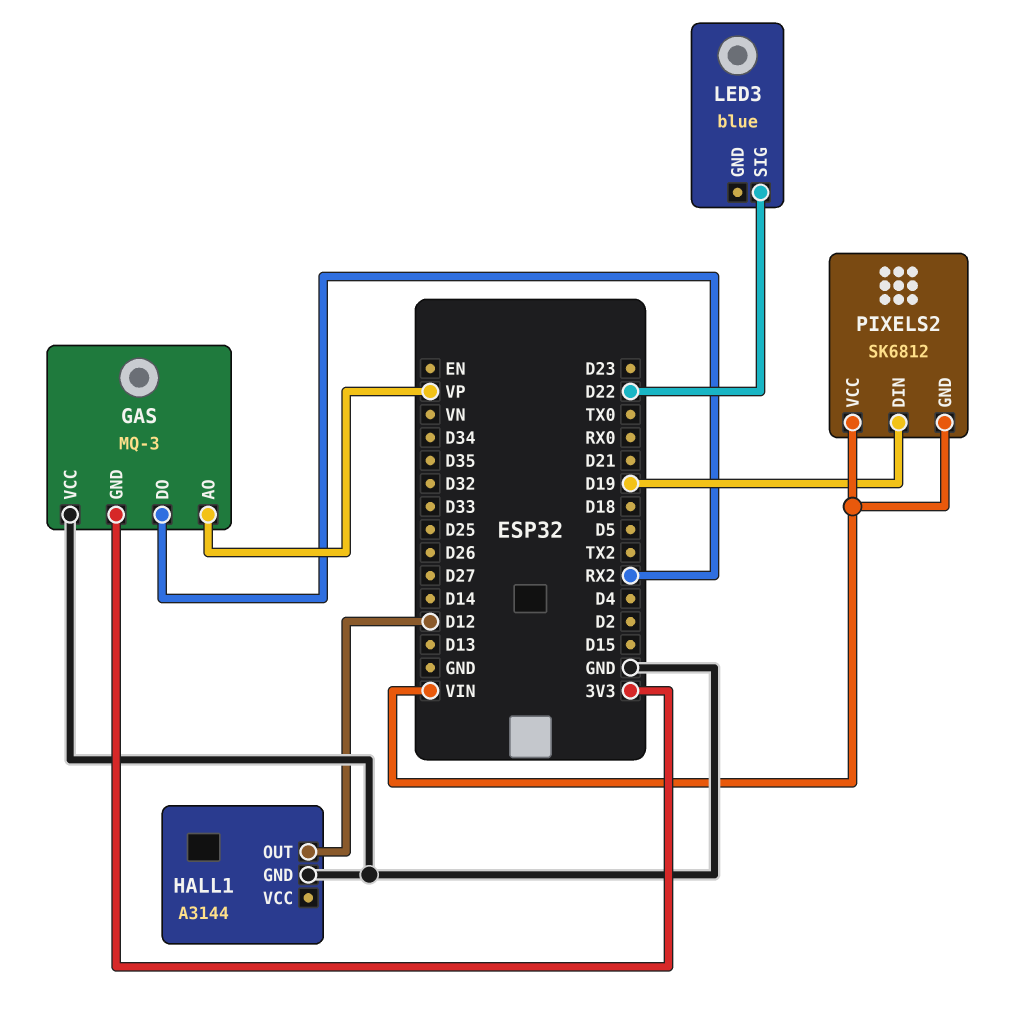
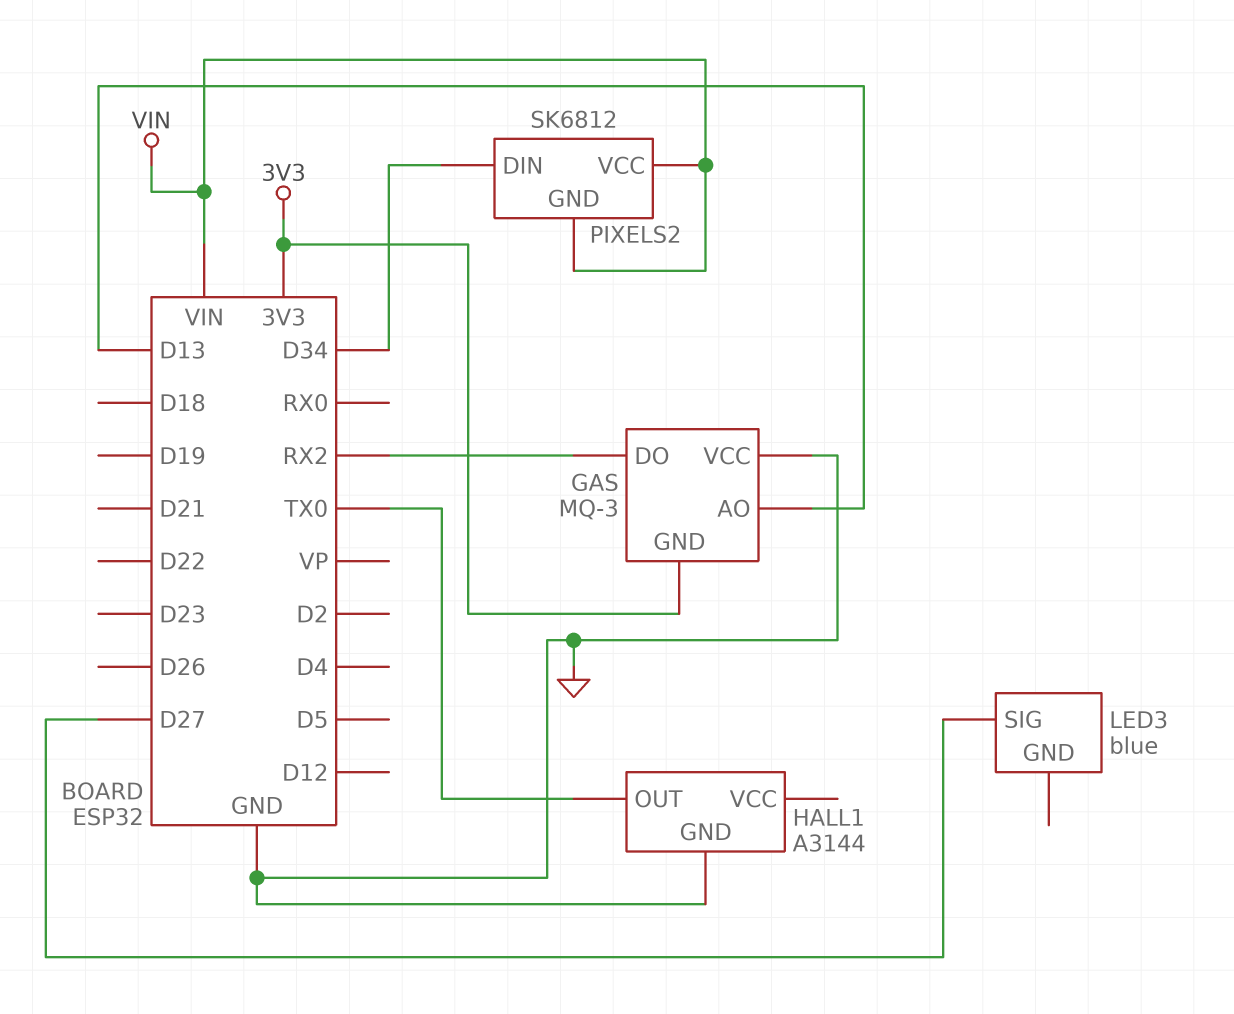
GAS pin AO: VP -> D13
HALL1 pin OUT: D12 -> TX0
LED3 pin SIG: D22 -> D27
PIXELS2 pin DIN: D19 -> D34

